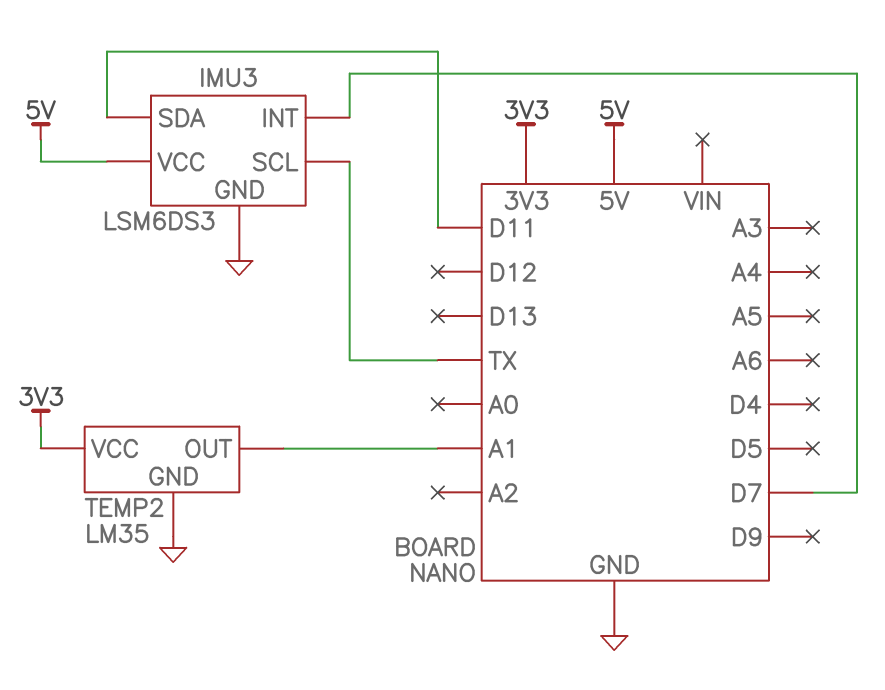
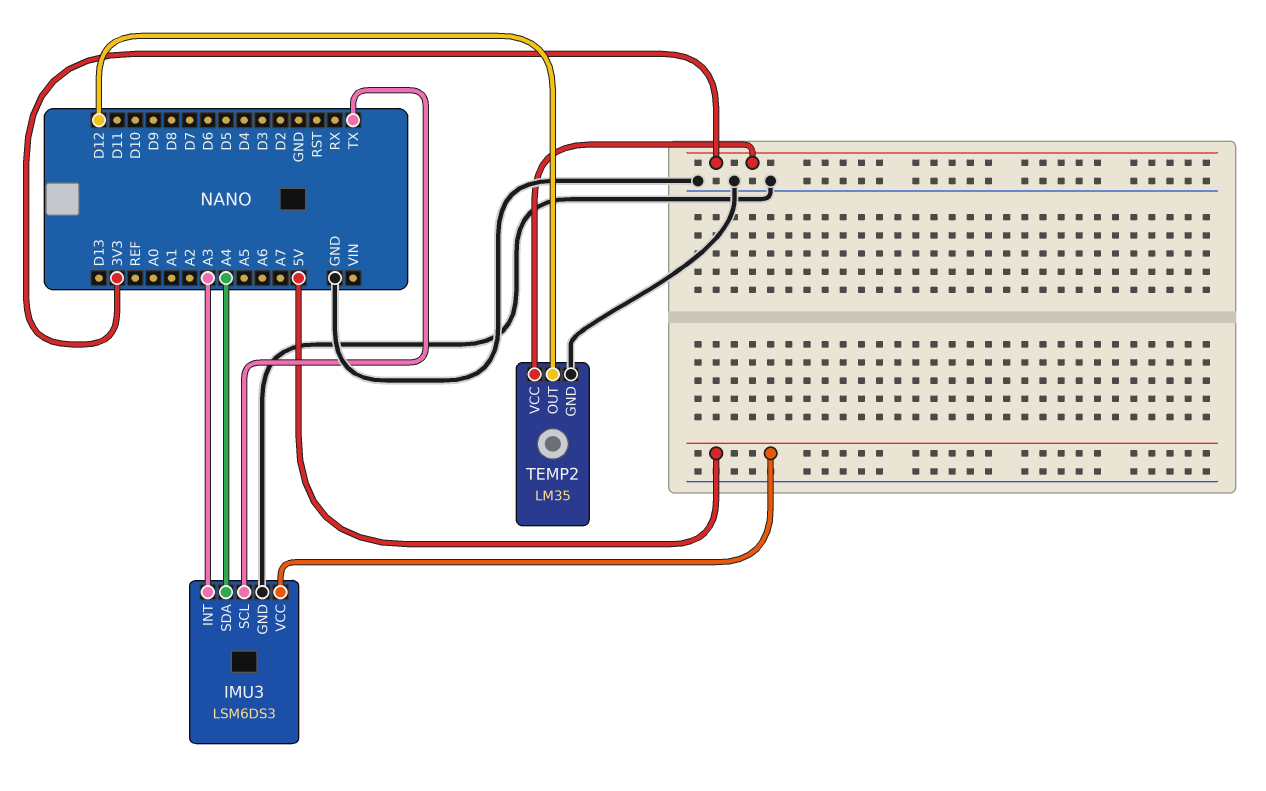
IMU3 pin INT: D7 -> A3
IMU3 pin SDA: D11 -> A4
TEMP2 pin OUT: A1 -> D12

